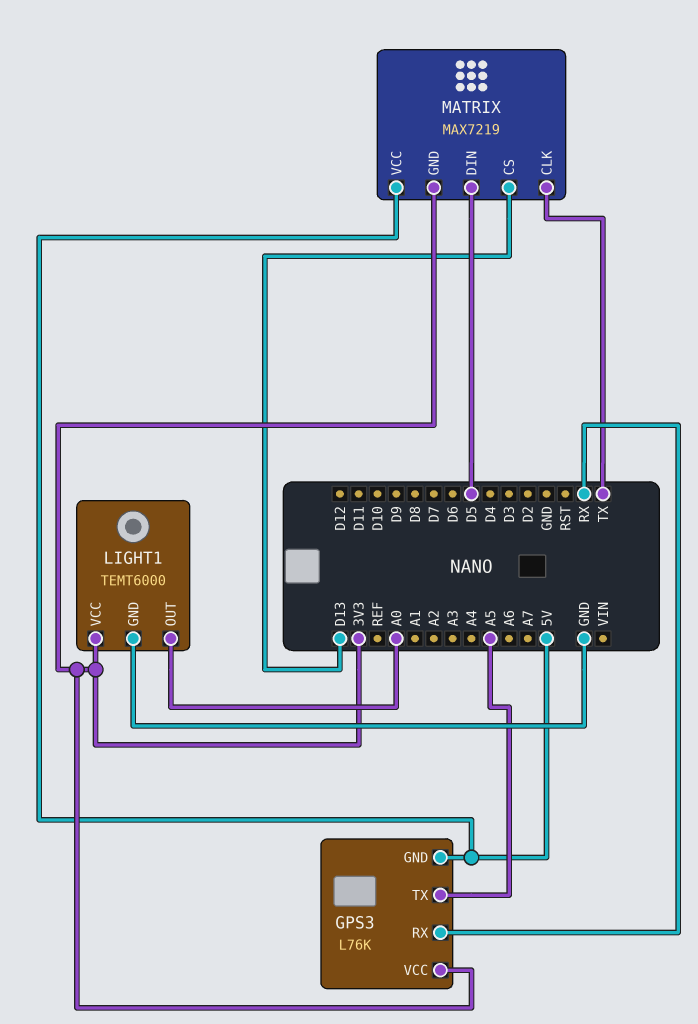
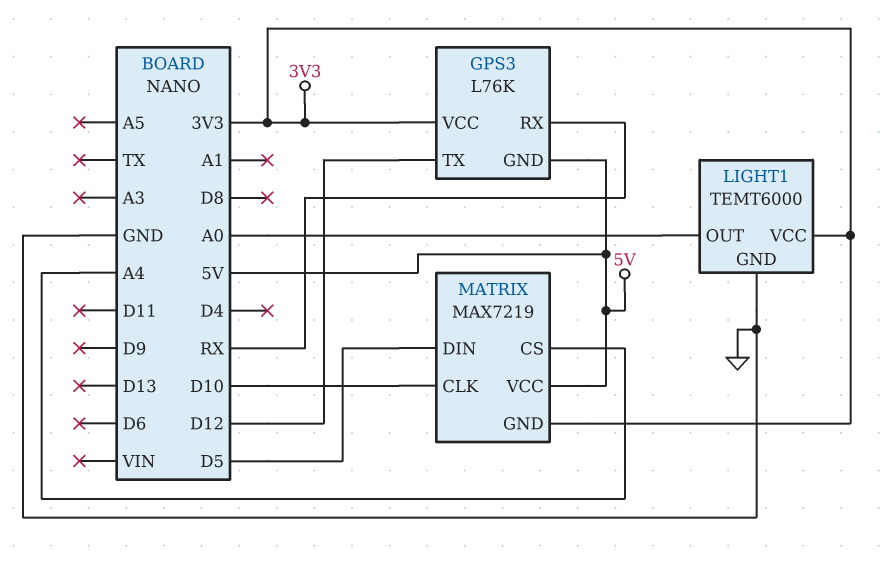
GPS3 pin TX: A5 -> D12
MATRIX pin CLK: TX -> D10
MATRIX pin CS: D13 -> A4

